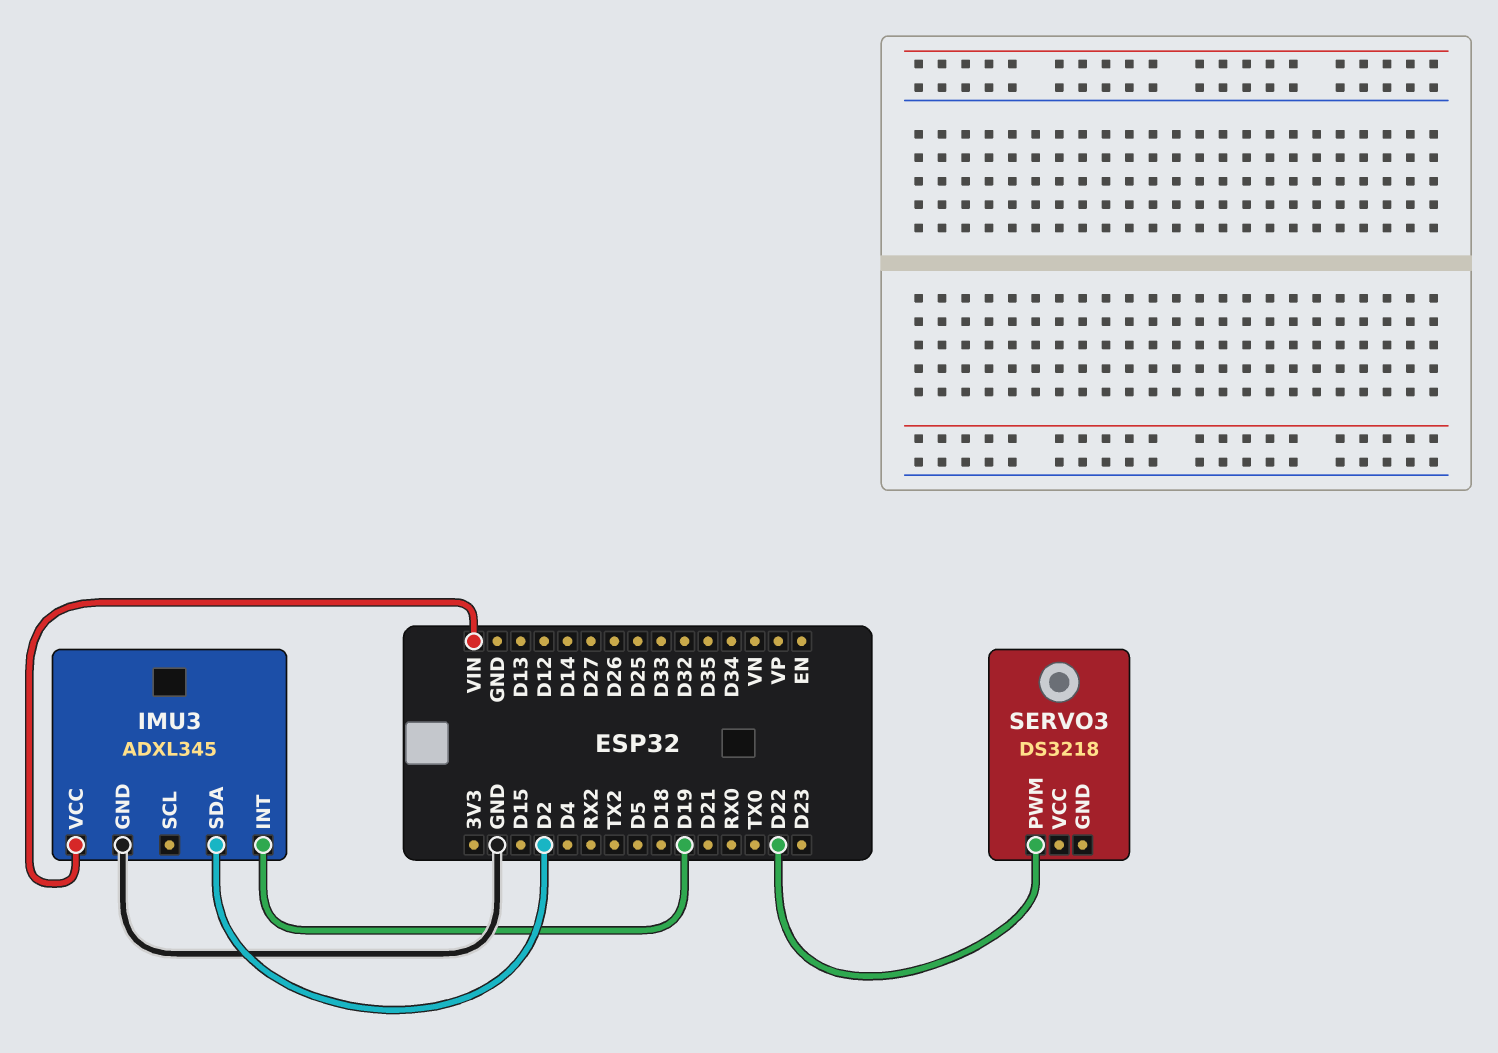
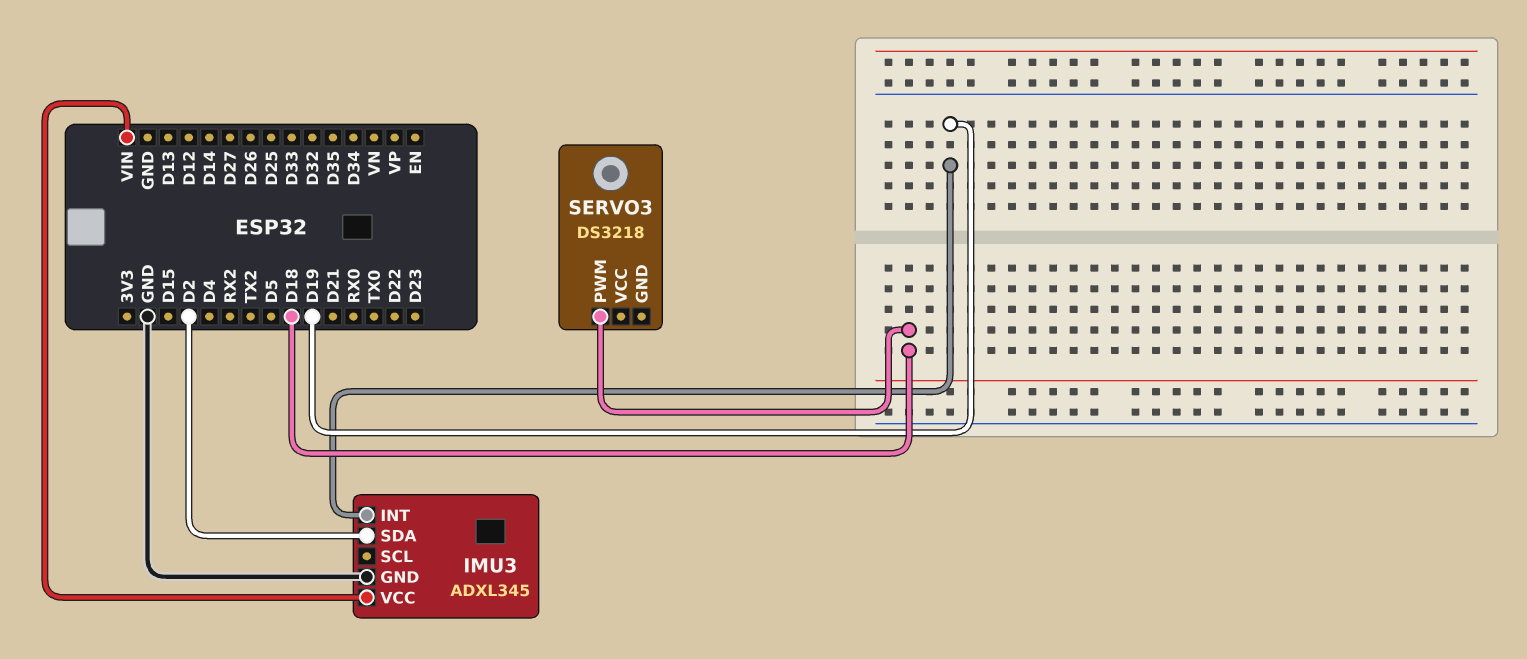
SERVO3 pin PWM: D22 -> D18

